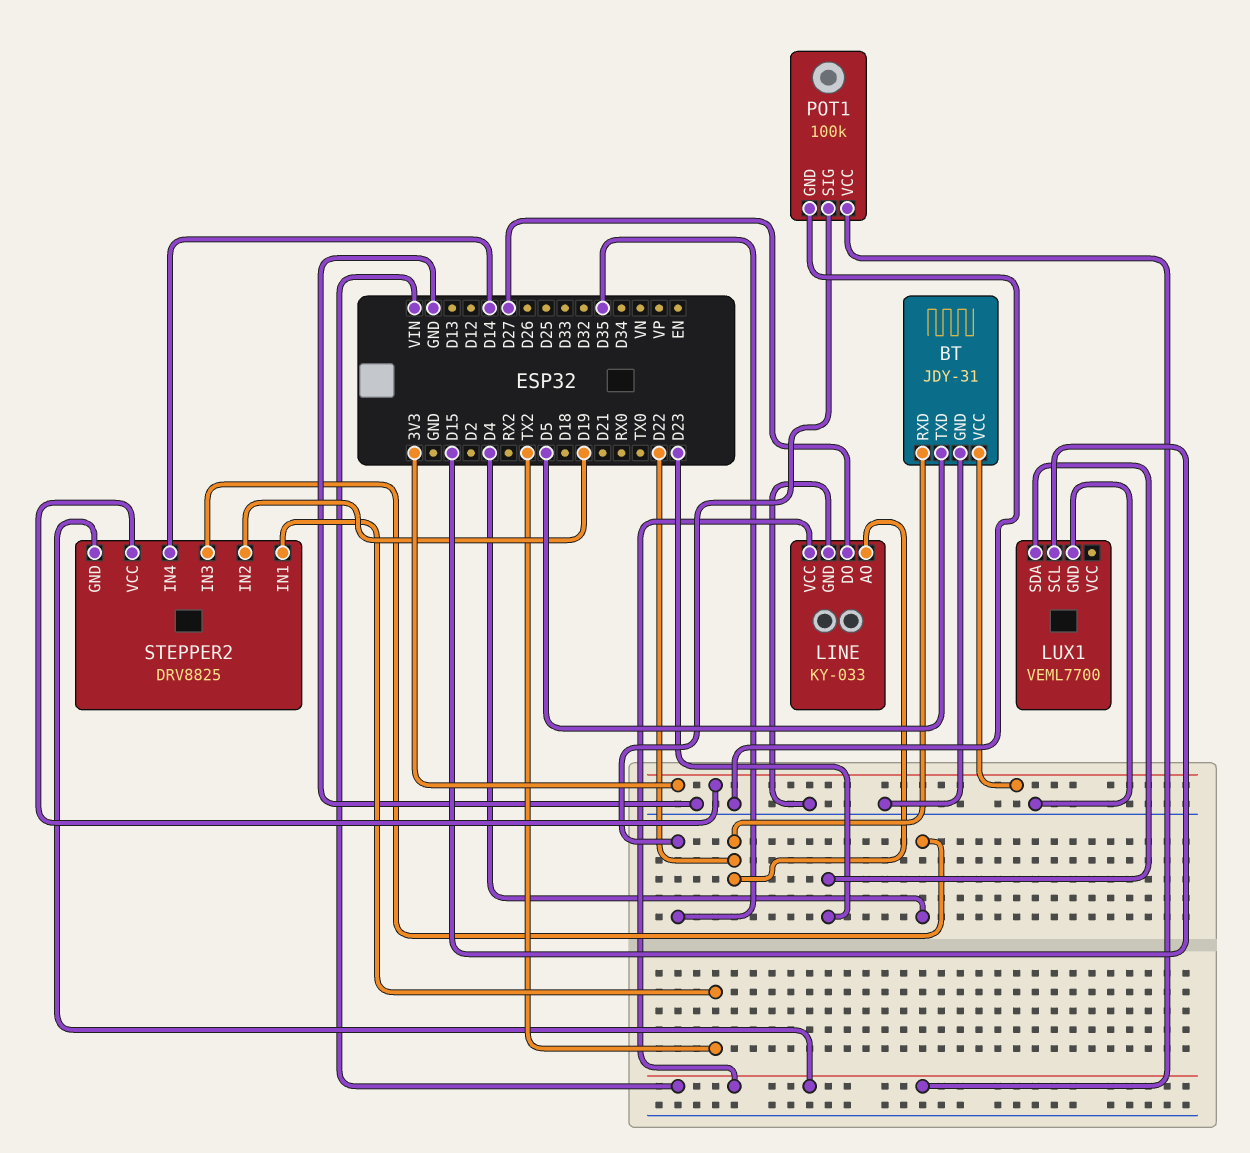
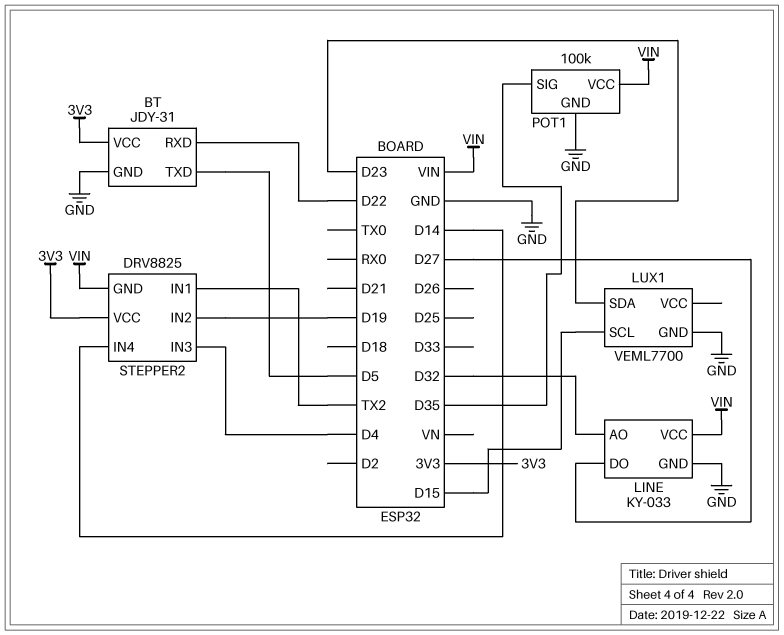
LINE pin AO: D22 -> D32

